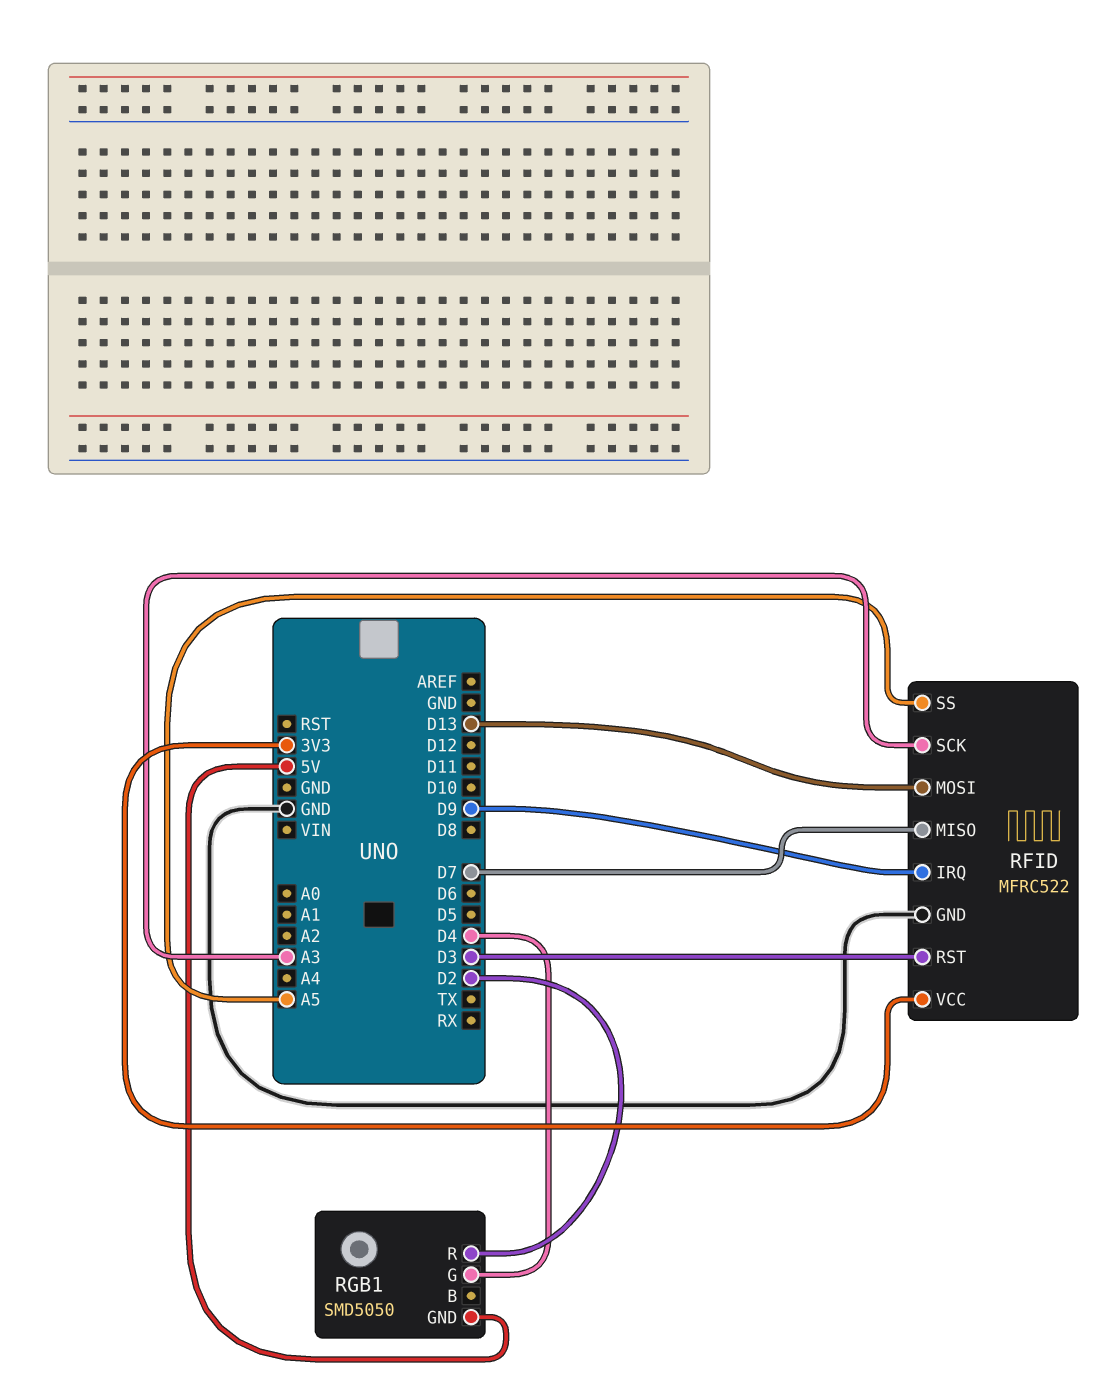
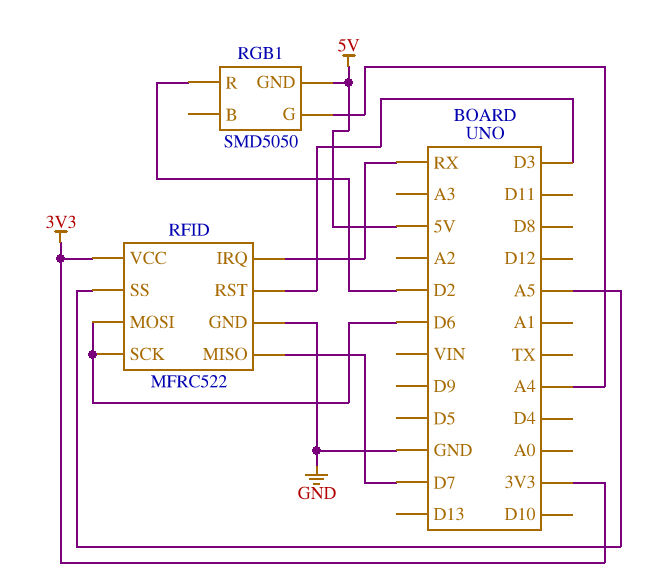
RFID pin IRQ: D9 -> RX
RFID pin MOSI: D13 -> D6
RFID pin SCK: A3 -> D6
RGB1 pin G: D4 -> A4

